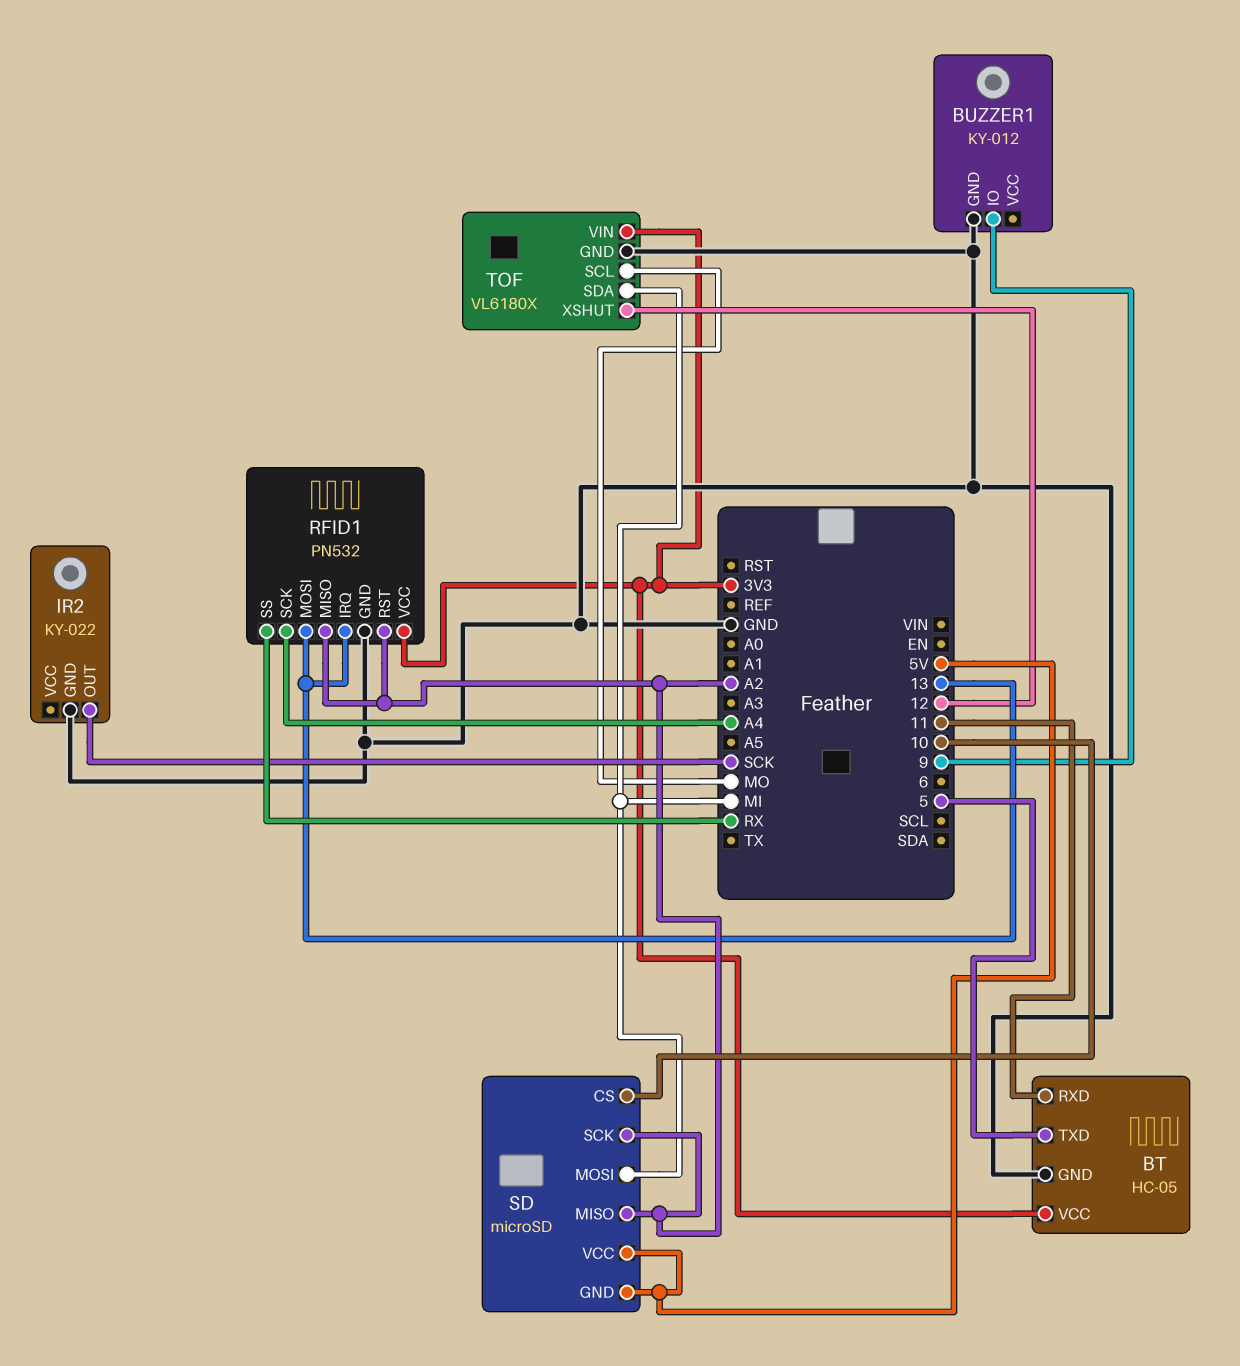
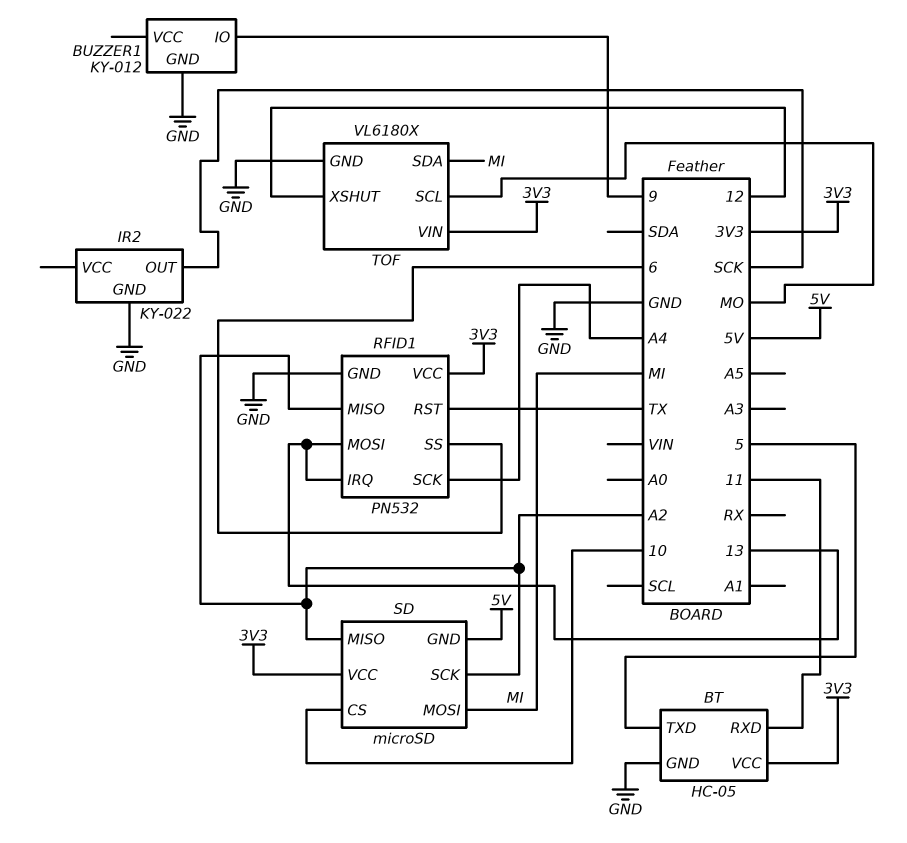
RFID1 pin RST: A2 -> TX
RFID1 pin SS: RX -> 6
SD pin VCC: 5V -> 3V3

